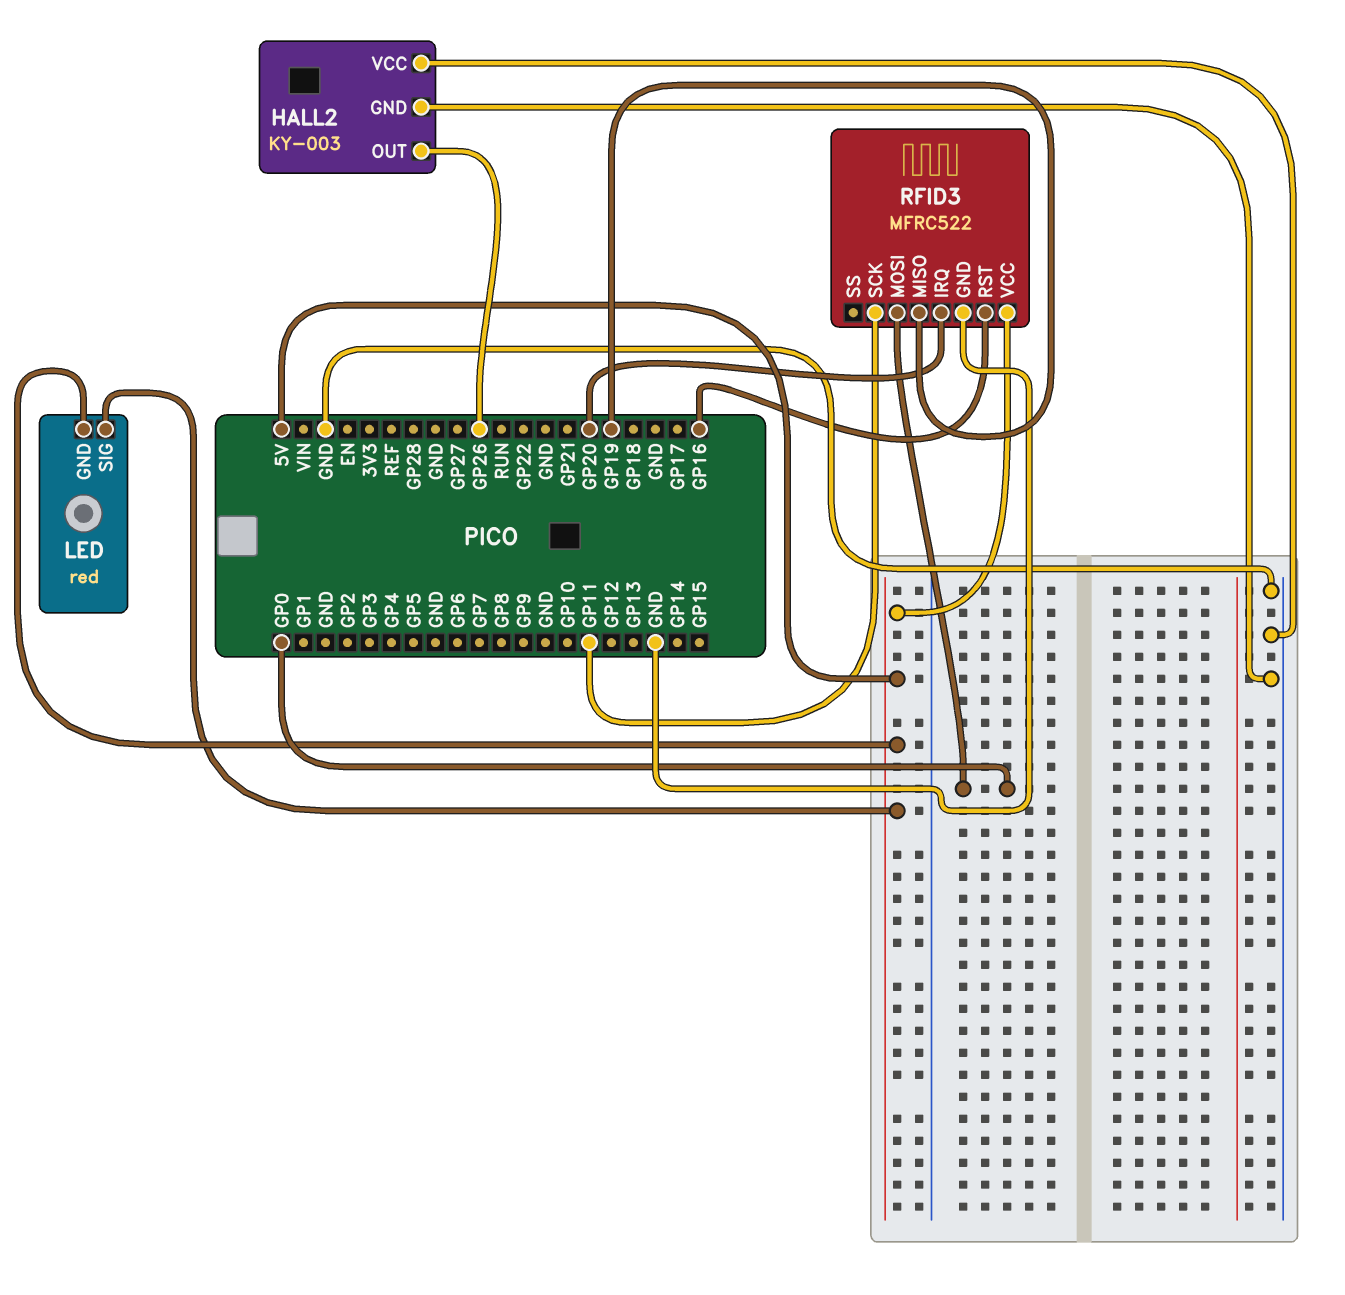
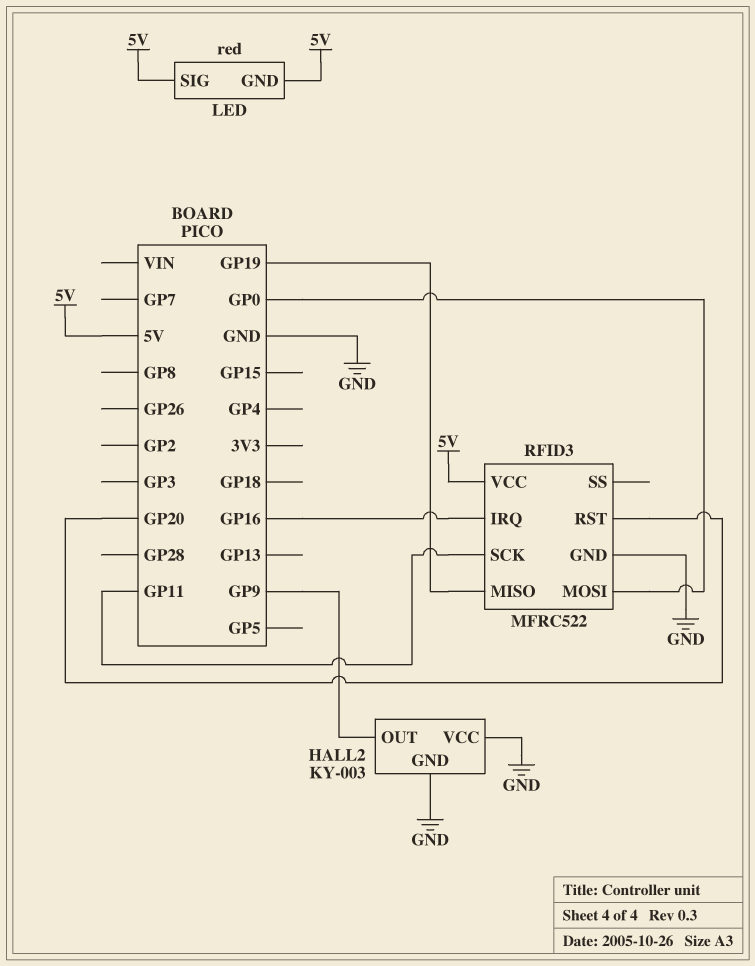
HALL2 pin OUT: GP26 -> GP9
RFID3 pin IRQ: GP20 -> GP16
RFID3 pin RST: GP16 -> GP20

